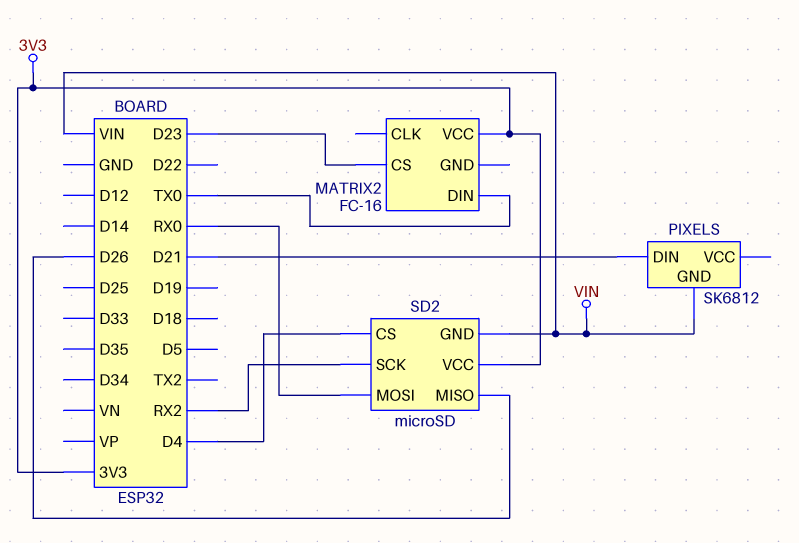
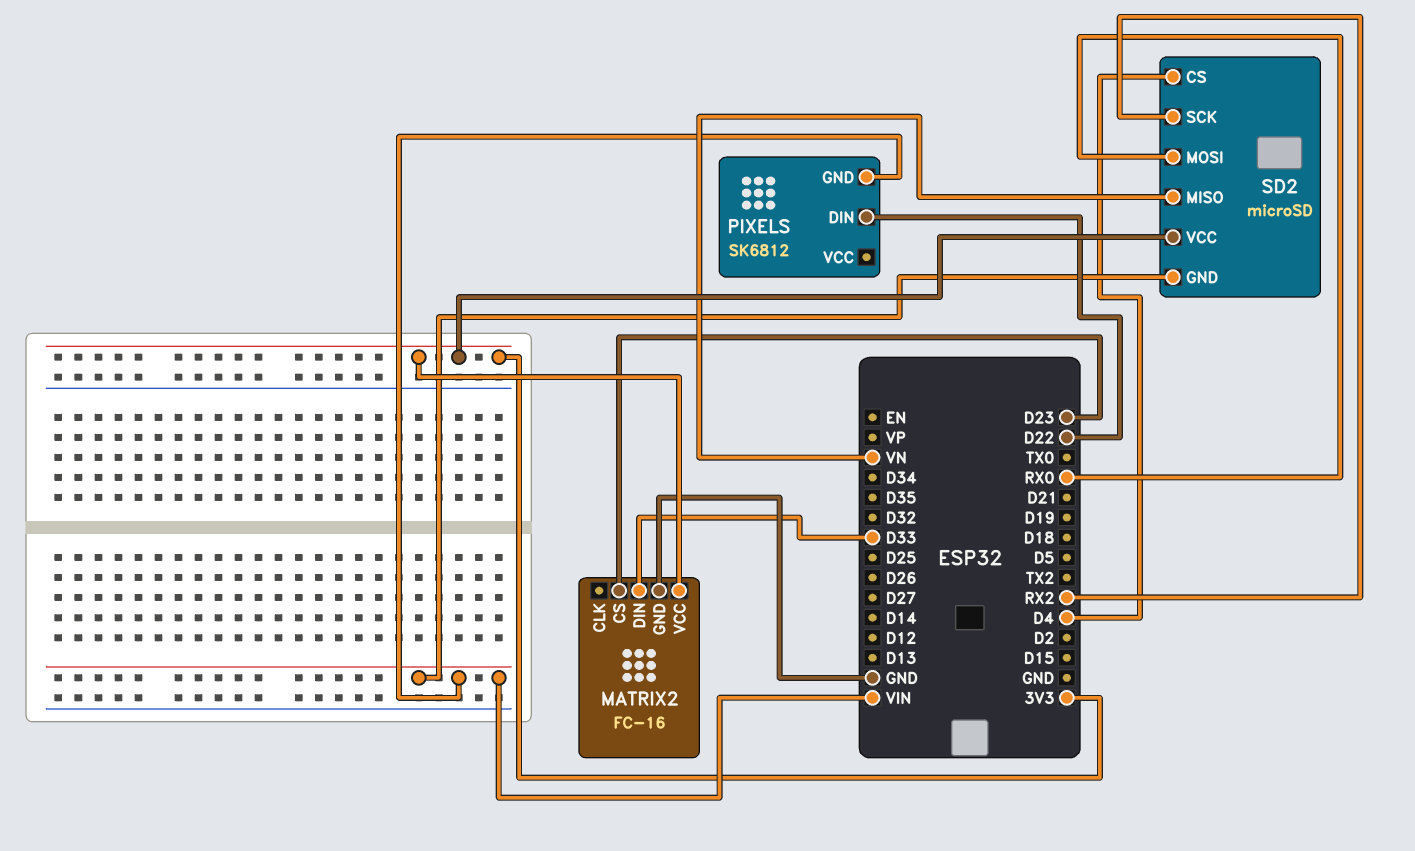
MATRIX2 pin DIN: TX0 -> D33
MATRIX2 pin GND: none -> GND
PIXELS pin DIN: D21 -> D22
SD2 pin MISO: D26 -> VN

